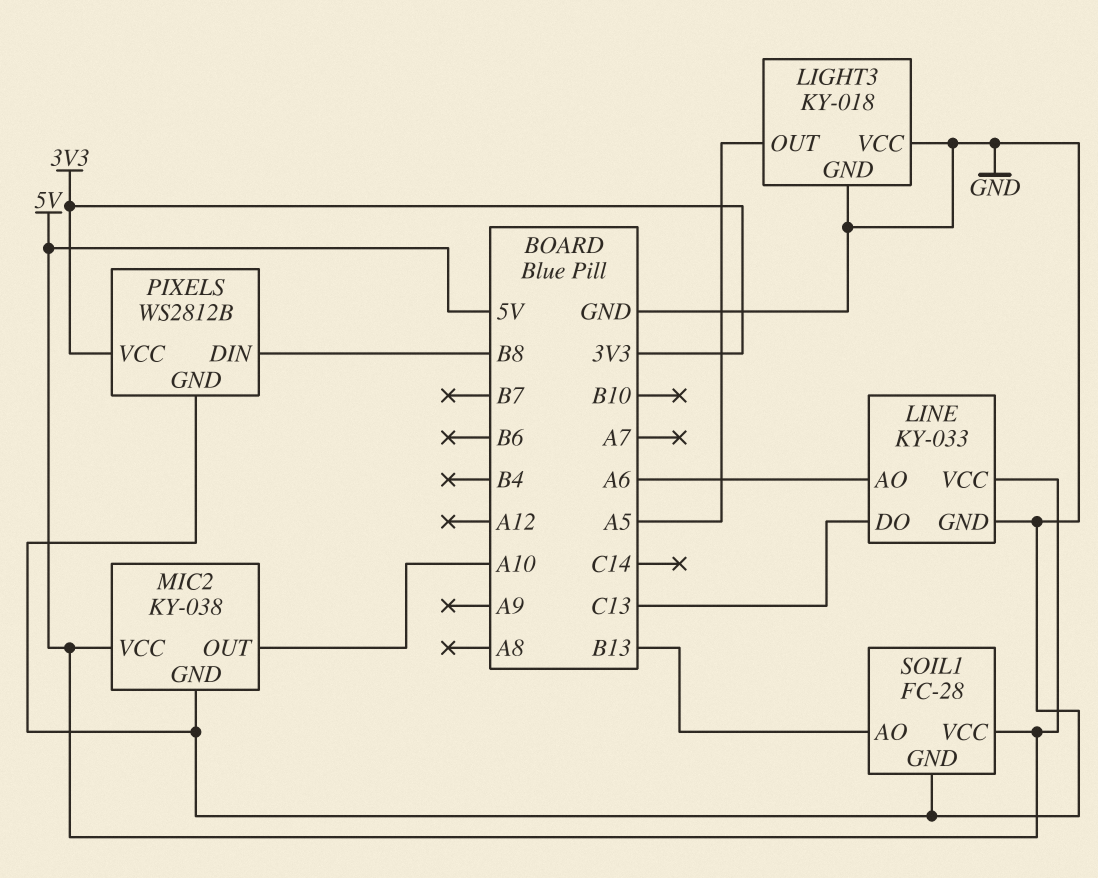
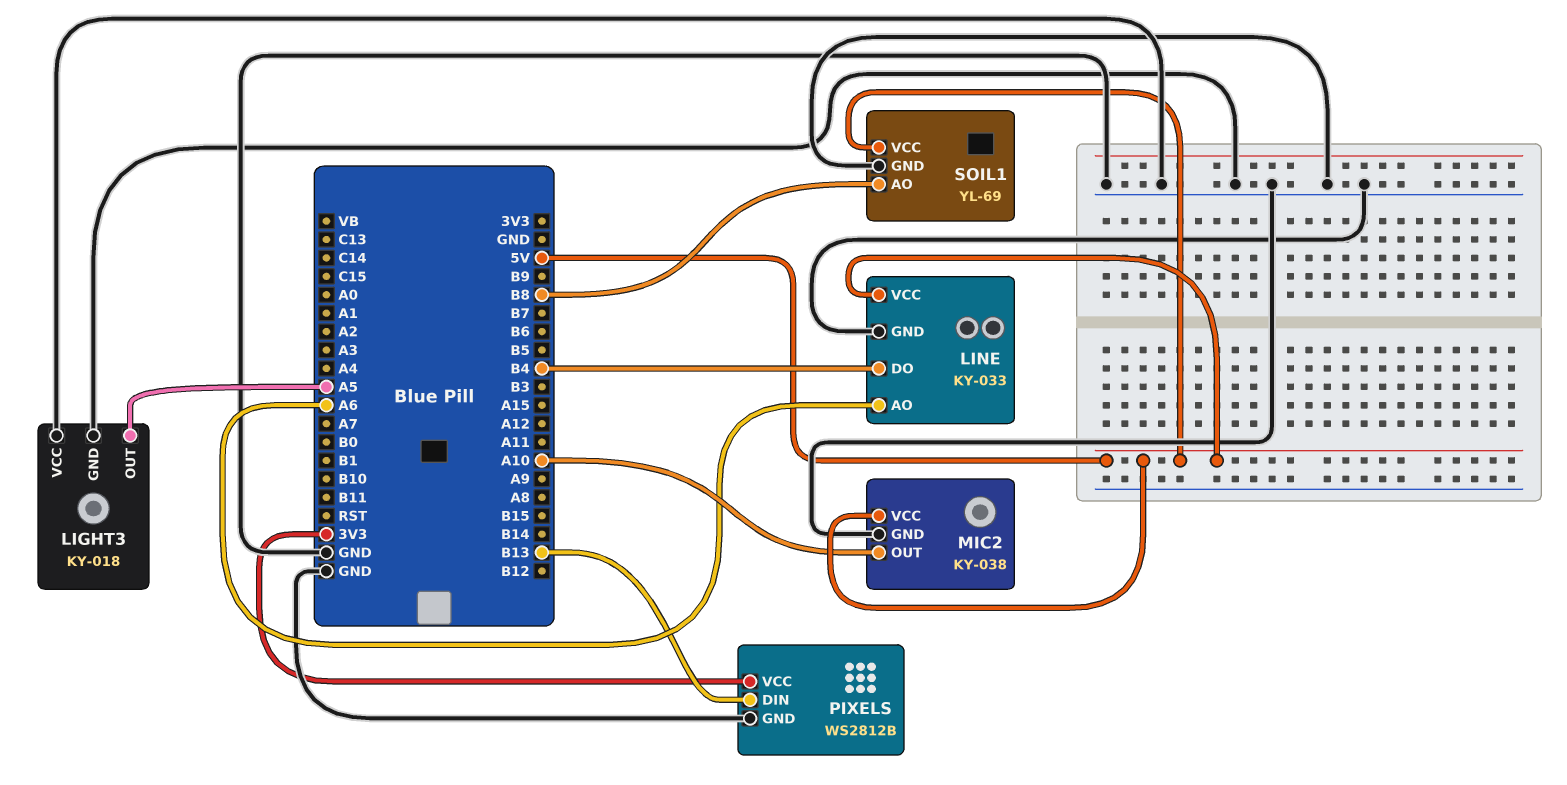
LINE pin DO: C13 -> B4
PIXELS pin DIN: B8 -> B13
SOIL1: FC-28 -> YL-69
SOIL1 pin AO: B13 -> B8

